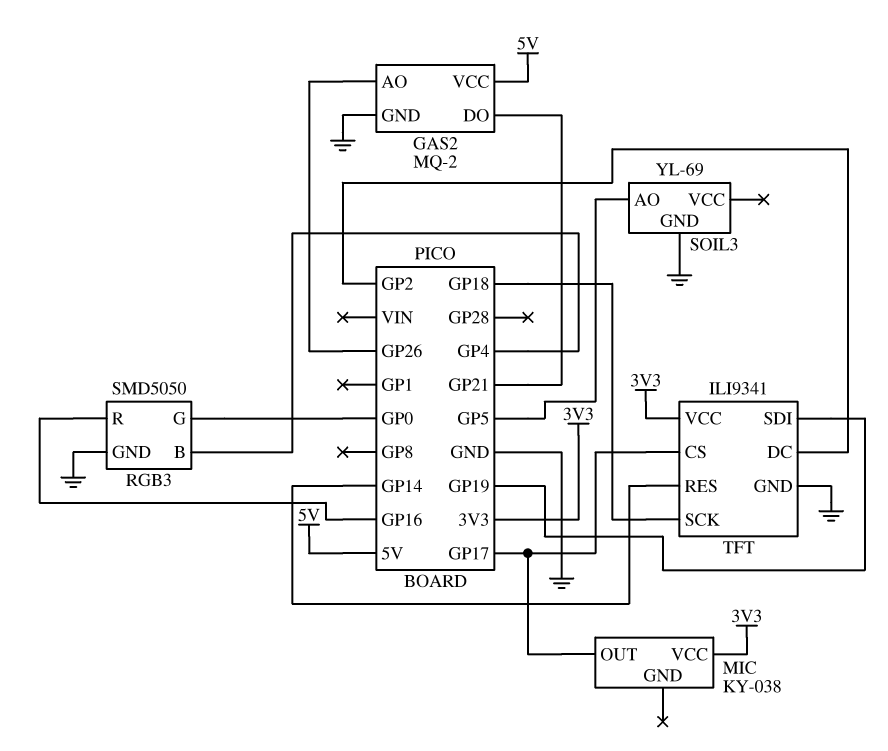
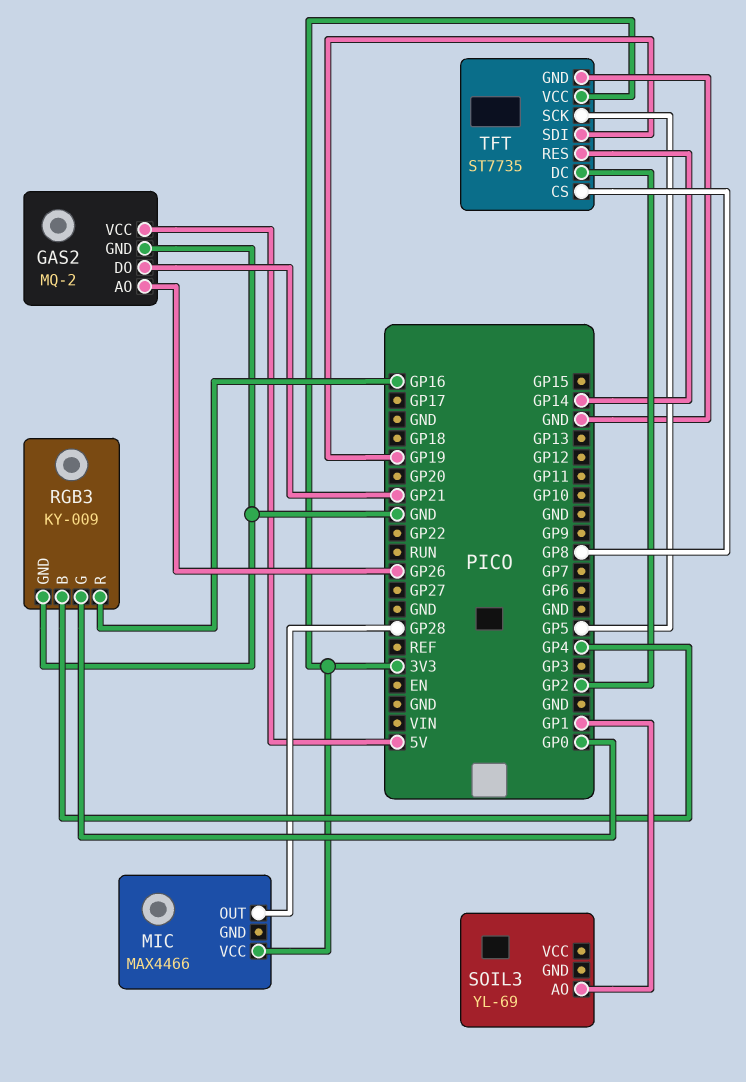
MIC: KY-038 -> MAX4466
MIC pin OUT: GP17 -> GP28
RGB3: SMD5050 -> KY-009
SOIL3 pin AO: GP5 -> GP1
SOIL3 pin GND: GND -> none
TFT: ILI9341 -> ST7735
TFT pin CS: GP17 -> GP8
TFT pin SCK: GP18 -> GP5

